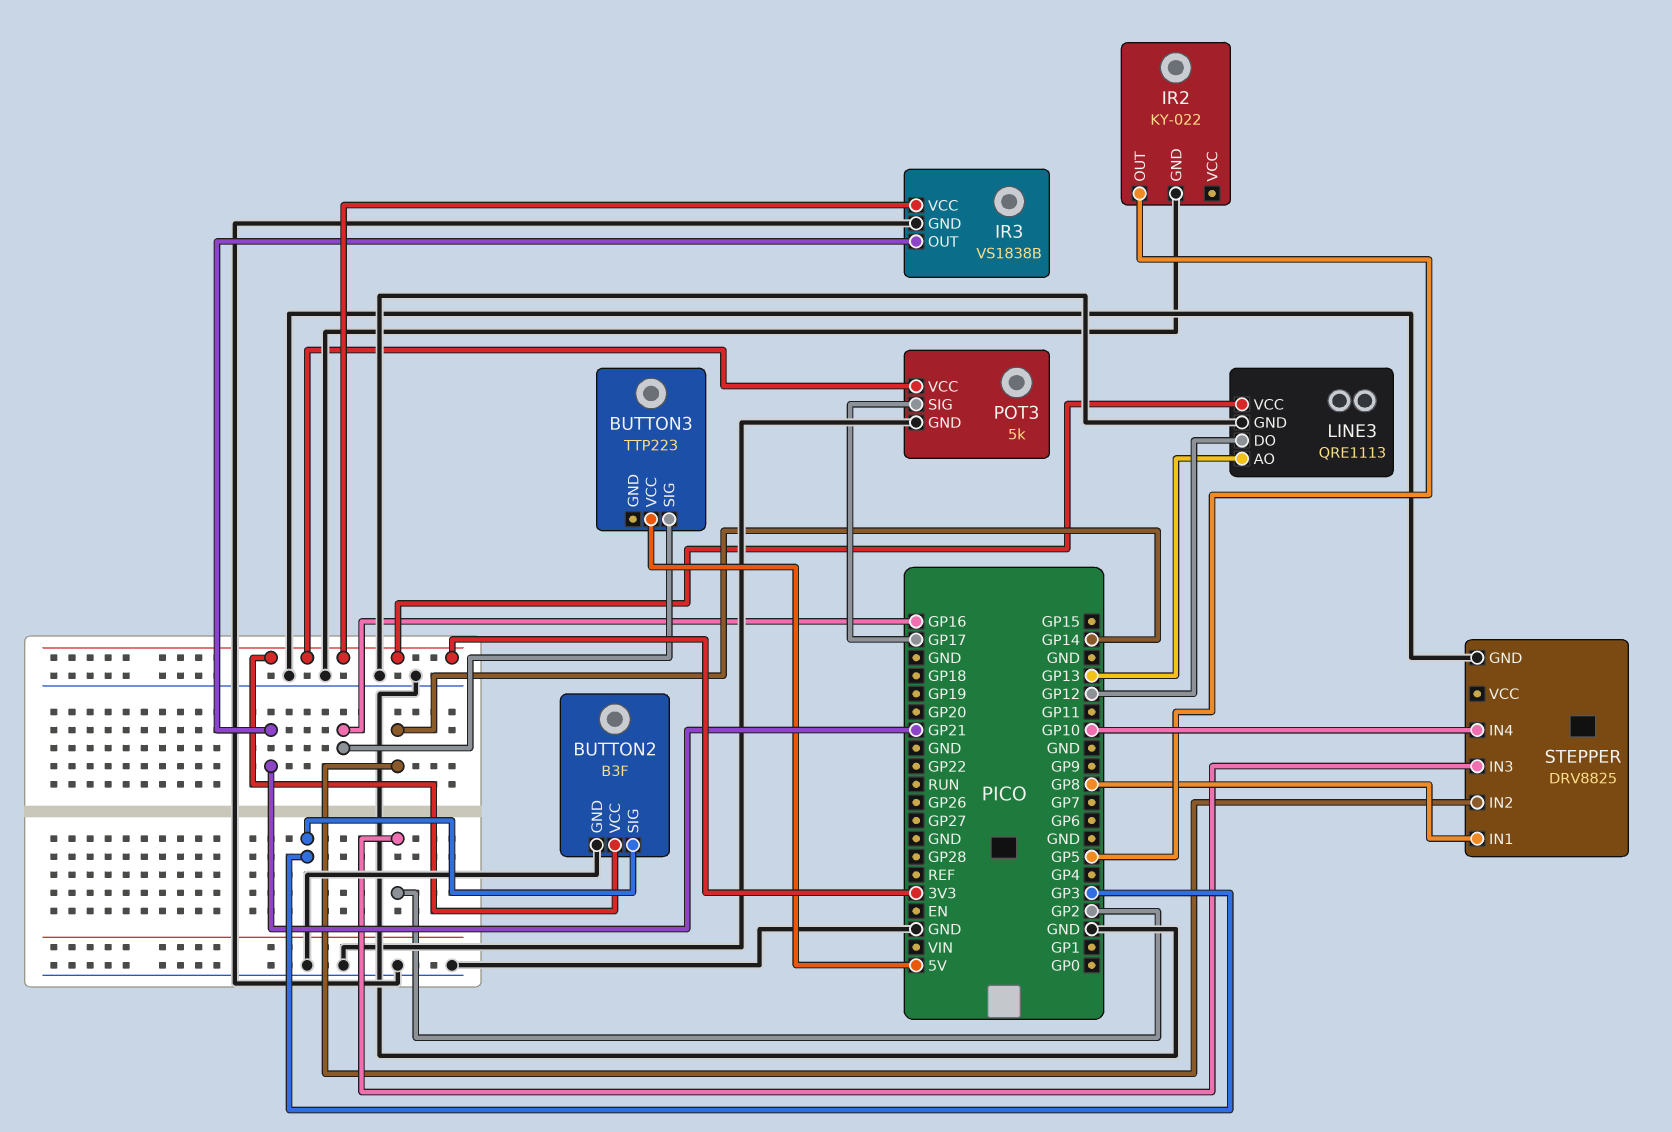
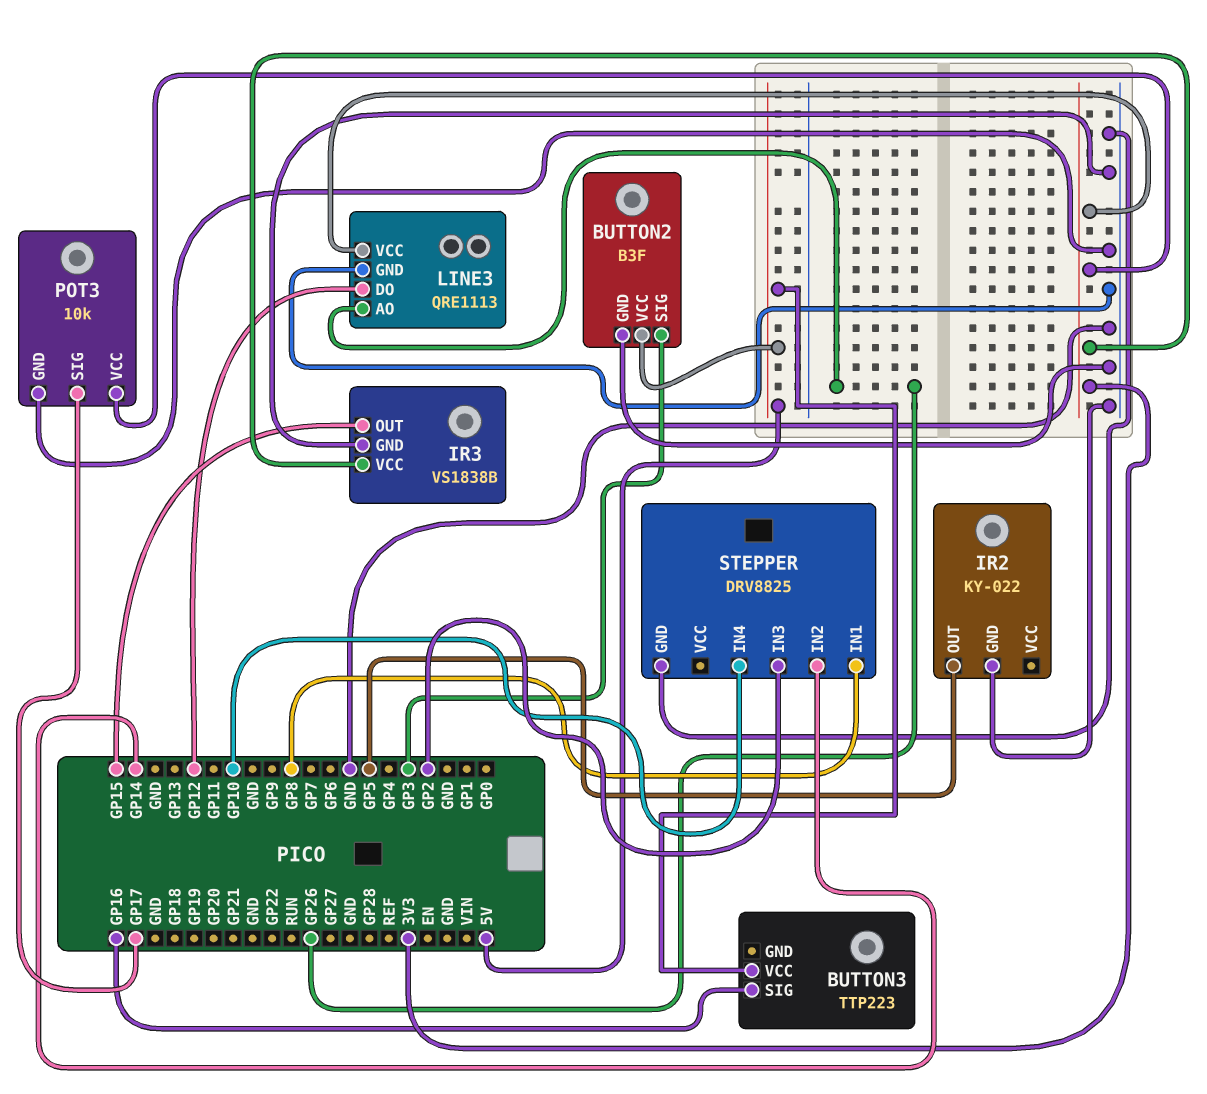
BUTTON2 pin VCC: 3V3 -> 5V
IR3 pin OUT: GP21 -> GP15
LINE3 pin AO: GP13 -> GP26
POT3: 5k -> 10k

